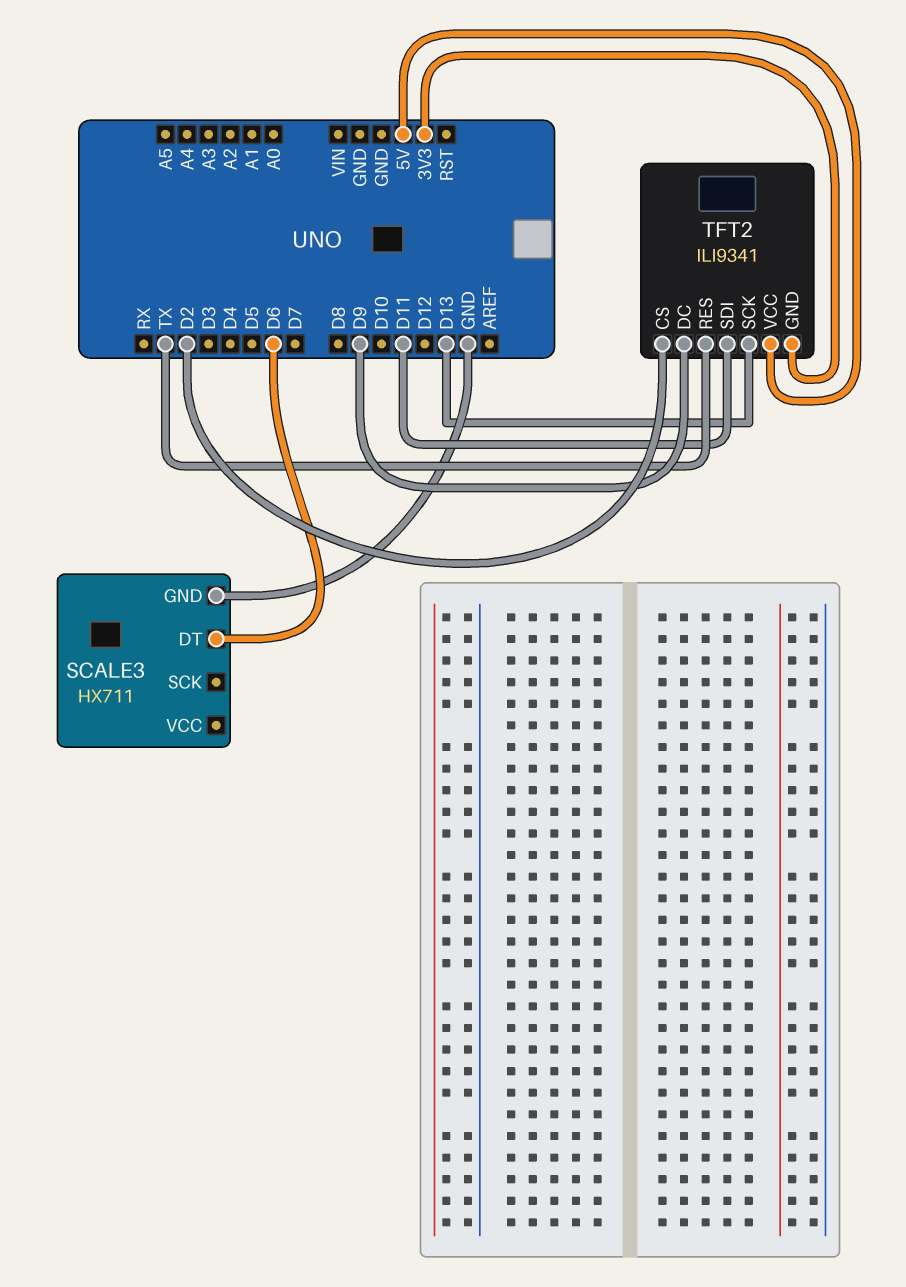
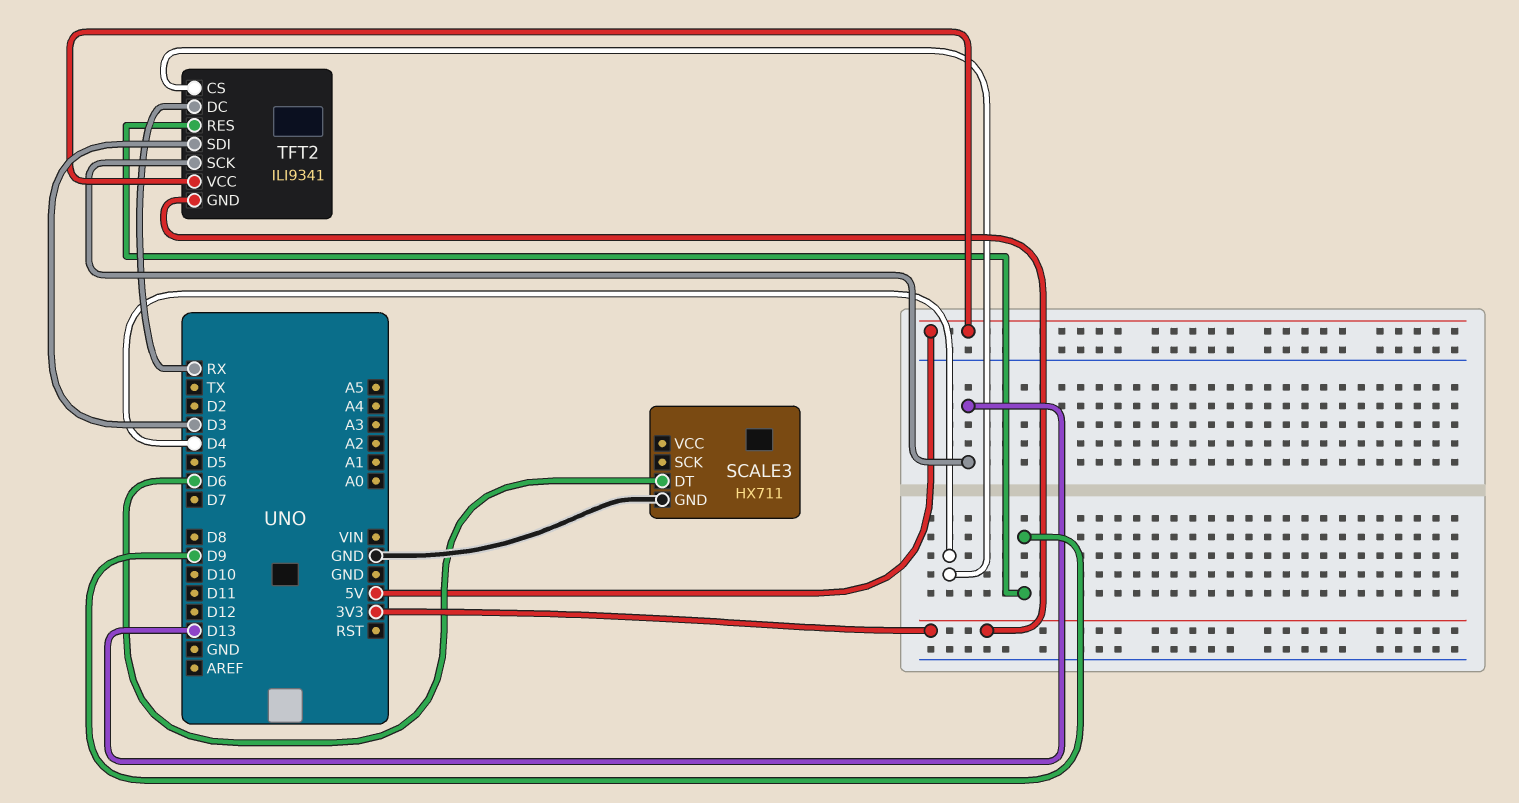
TFT2 pin CS: D2 -> D4
TFT2 pin DC: D9 -> RX
TFT2 pin RES: TX -> D9
TFT2 pin SDI: D11 -> D3

